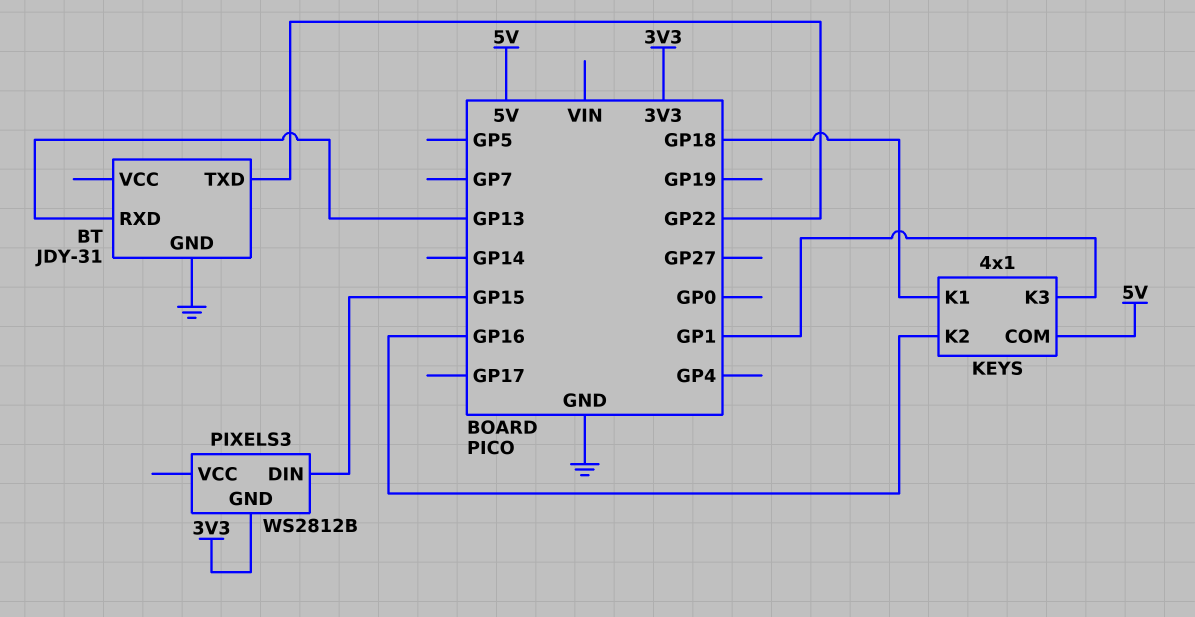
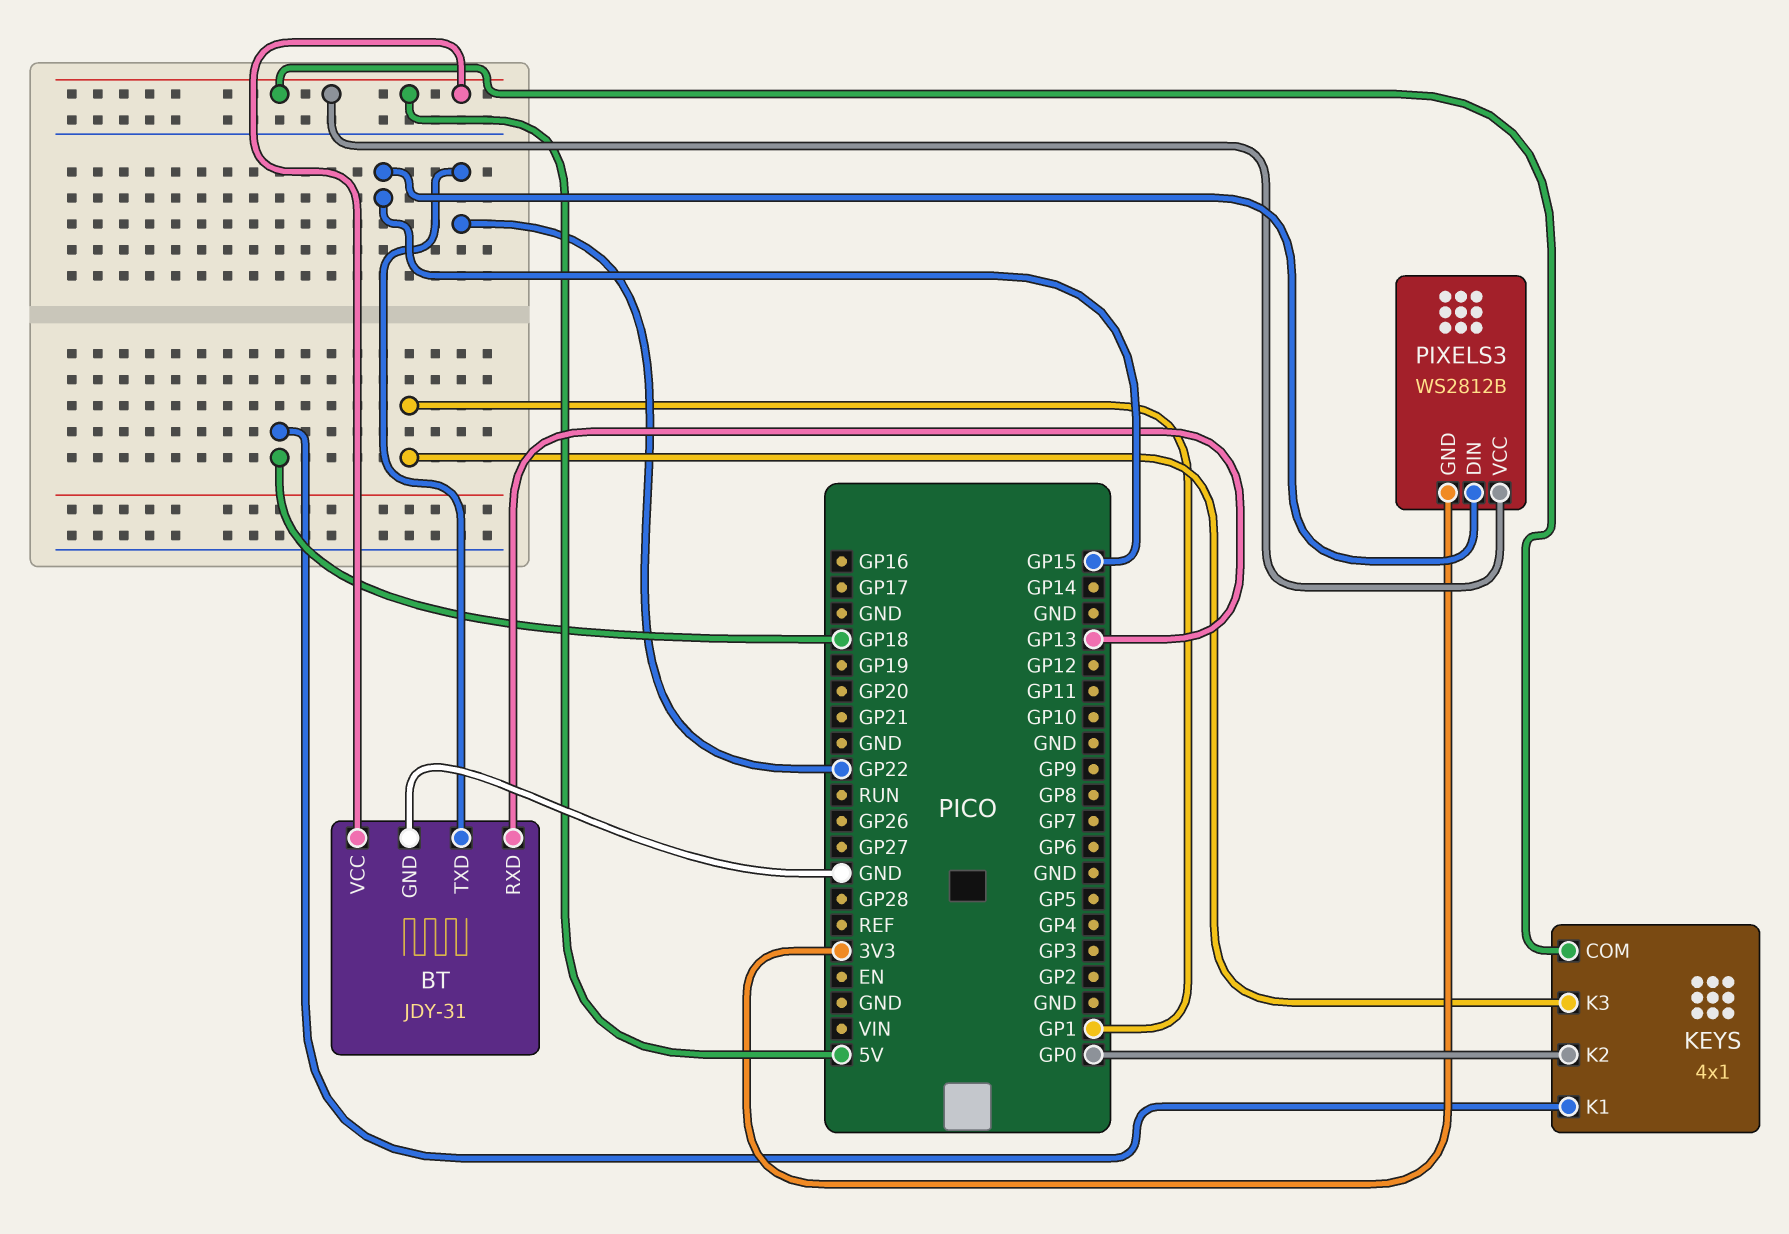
BT pin VCC: none -> 5V
KEYS pin K2: GP16 -> GP0
PIXELS3 pin VCC: none -> 5V

